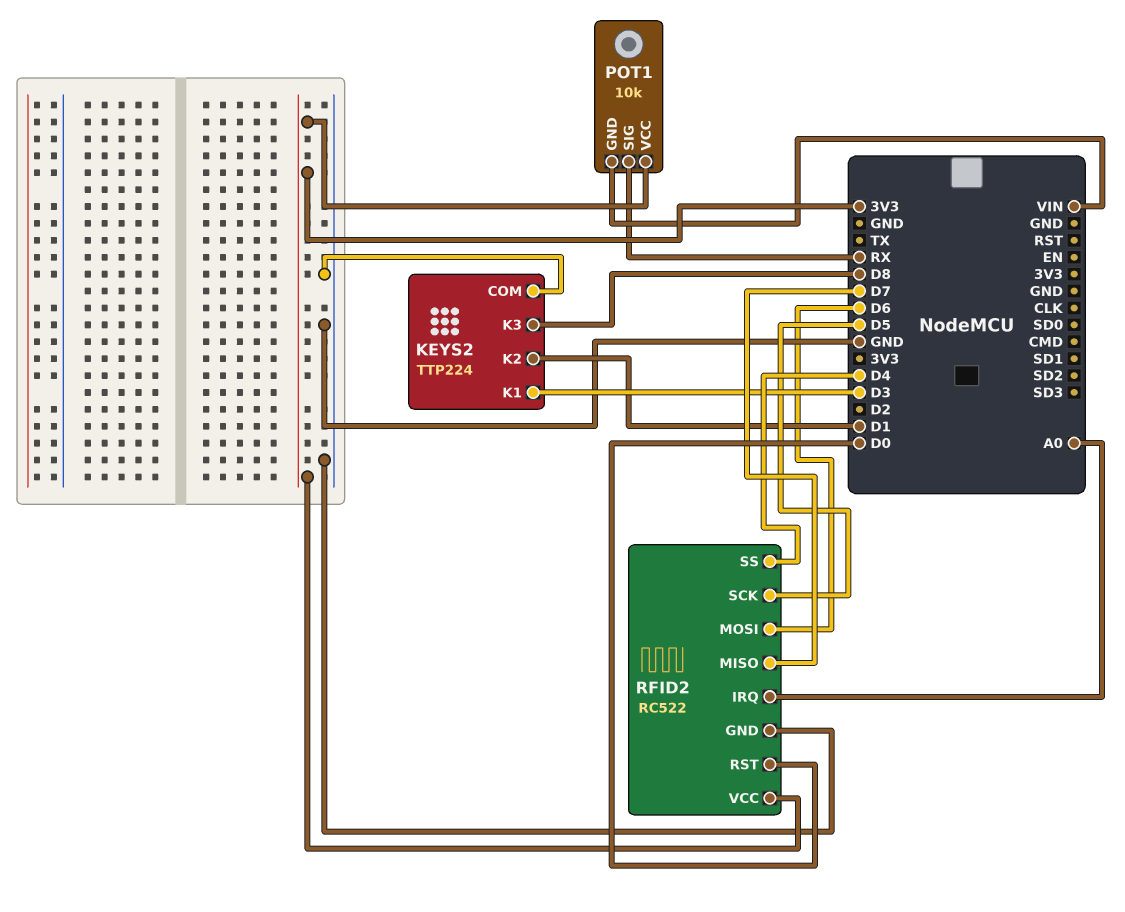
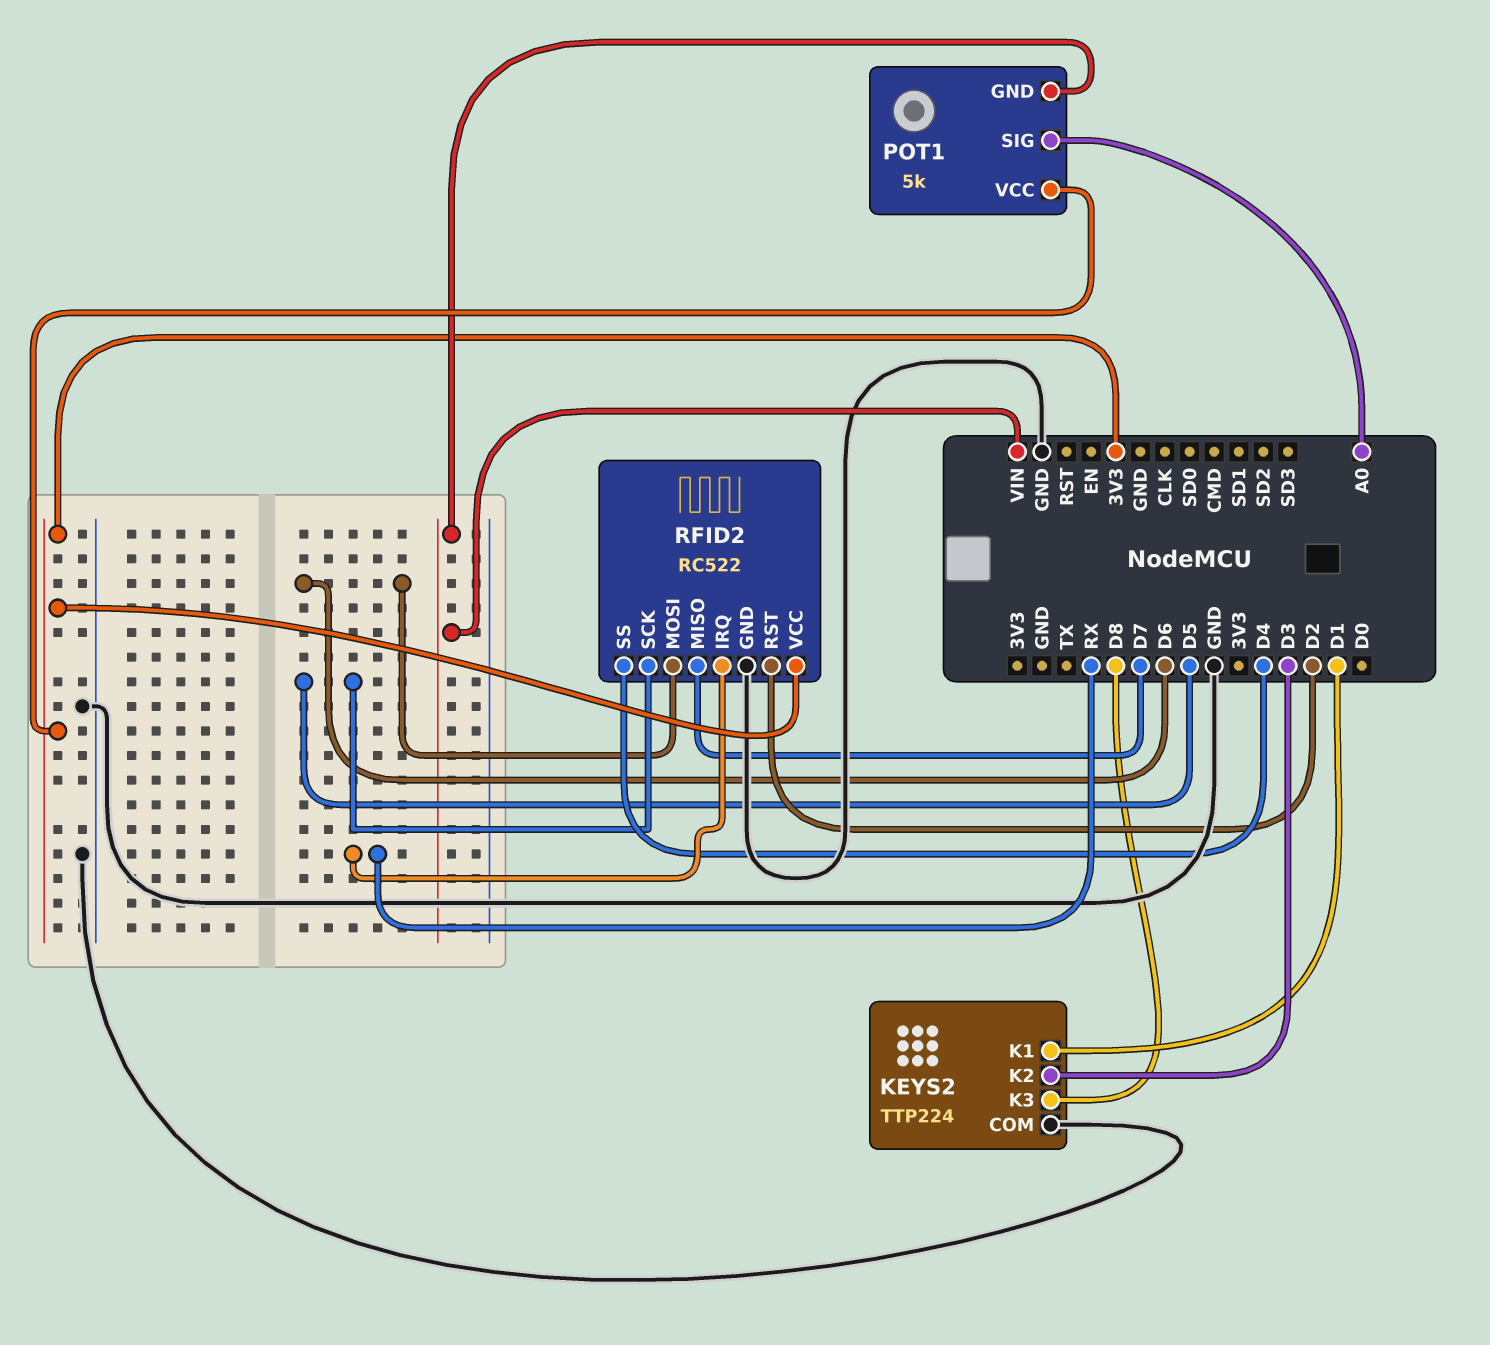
KEYS2 pin K1: D3 -> D1
KEYS2 pin K2: D1 -> D3
POT1: 10k -> 5k
POT1 pin SIG: RX -> A0
RFID2 pin IRQ: A0 -> RX
RFID2 pin RST: D0 -> D2

